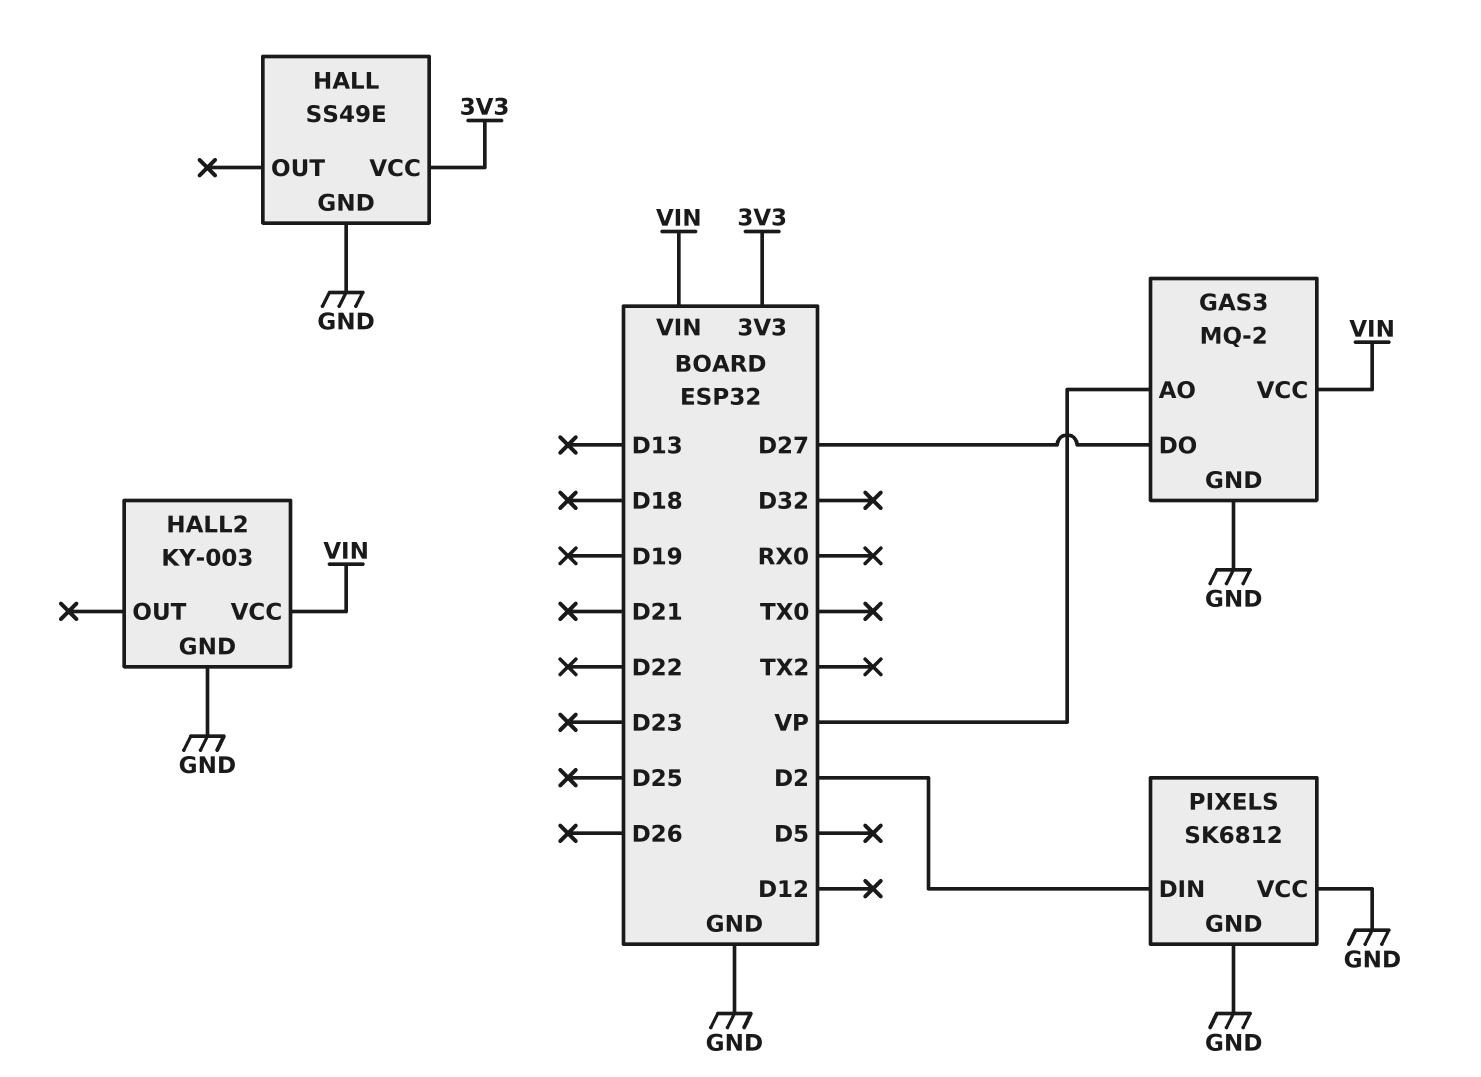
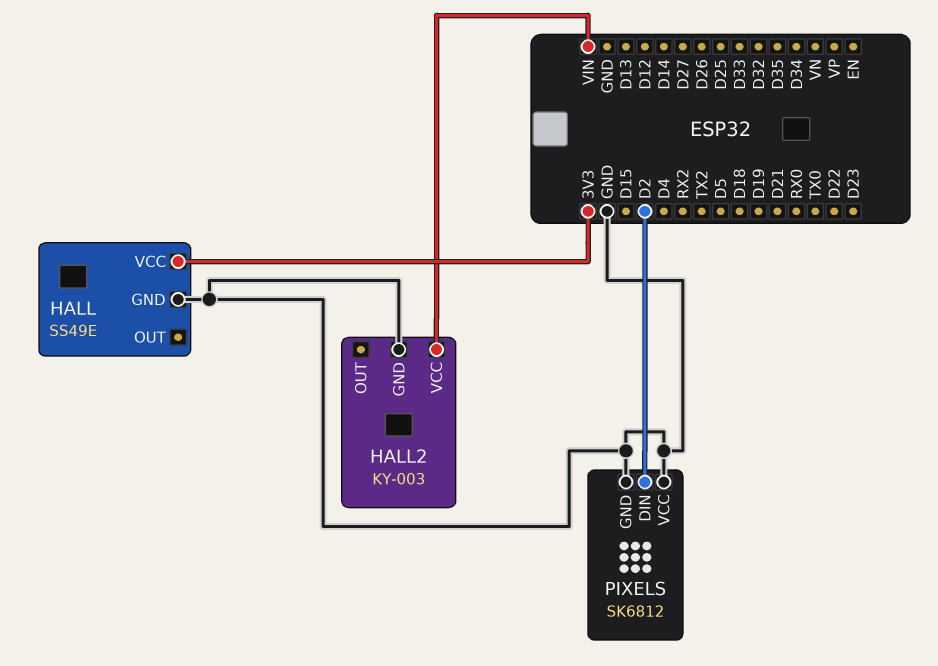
GAS3: MQ-2 -> none
GAS3 pin AO: VP -> none
GAS3 pin DO: D27 -> none
GAS3 pin GND: GND -> none
GAS3 pin VCC: VIN -> none

